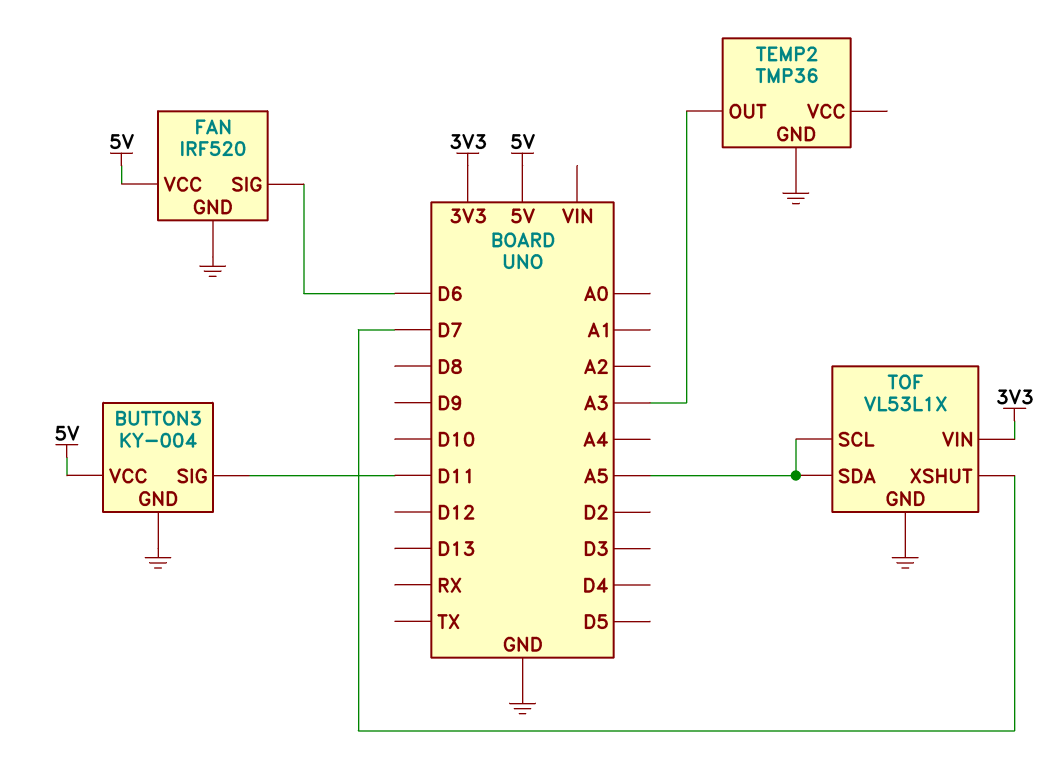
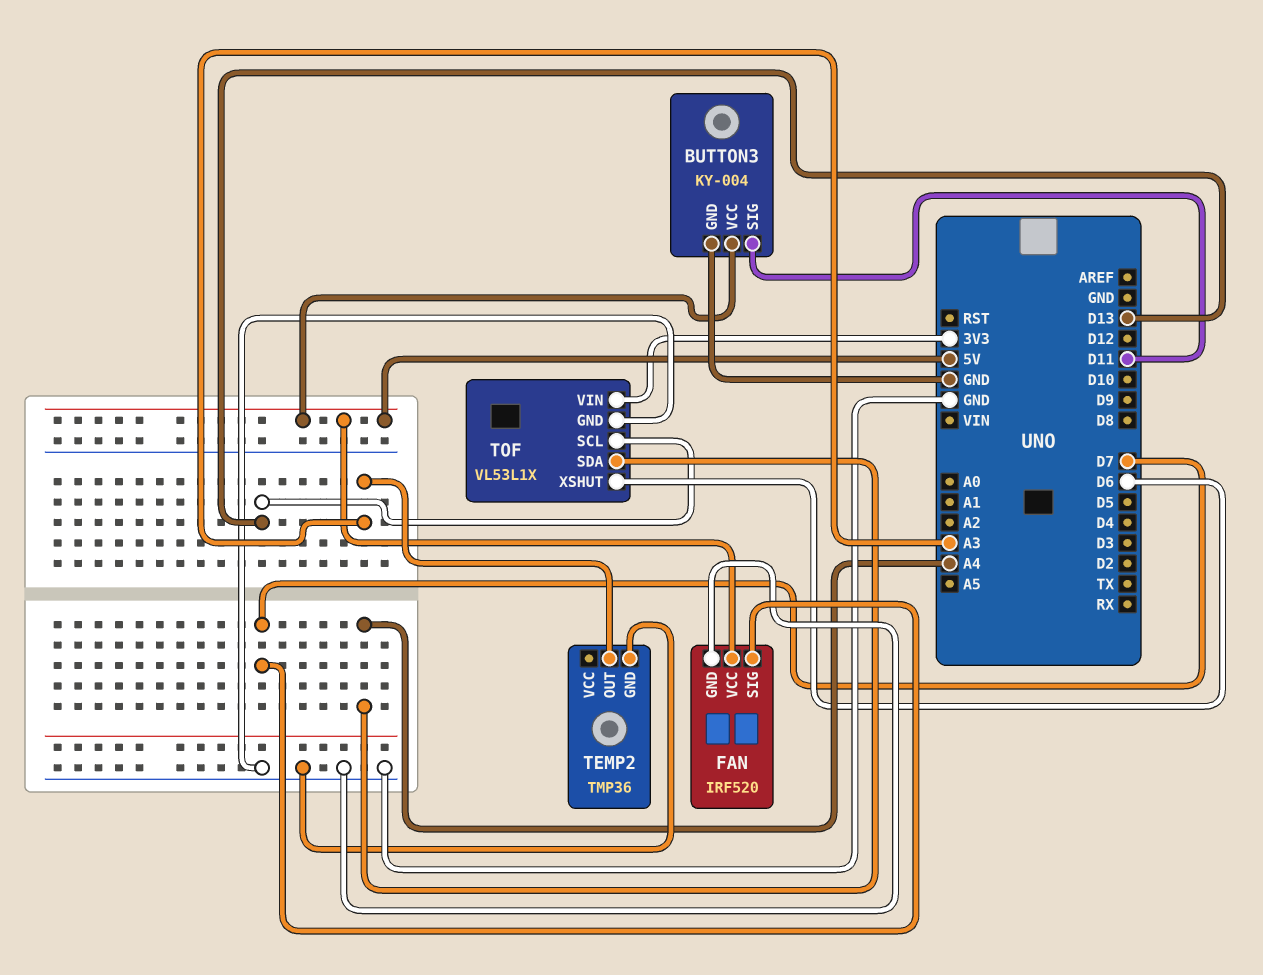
FAN pin SIG: D6 -> D7
TOF pin SCL: A5 -> D13
TOF pin SDA: A5 -> A4
TOF pin XSHUT: D7 -> D6

